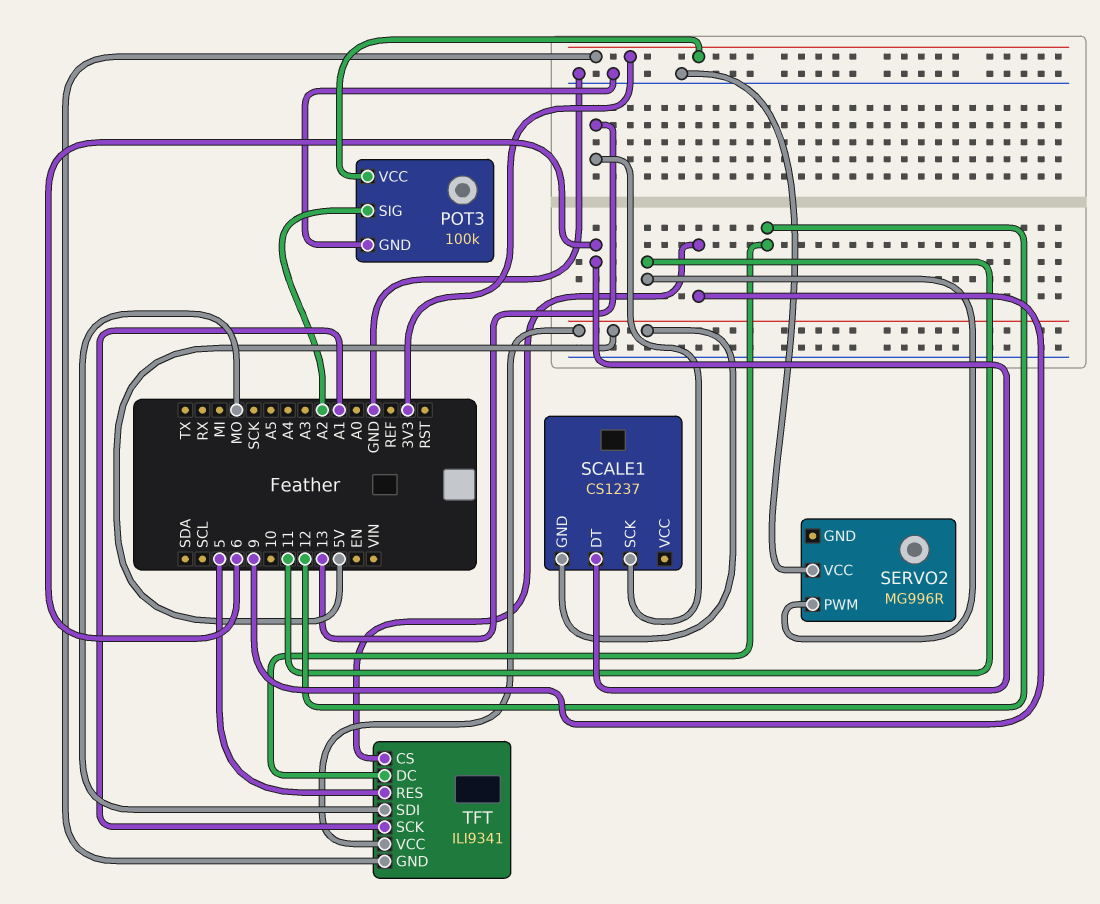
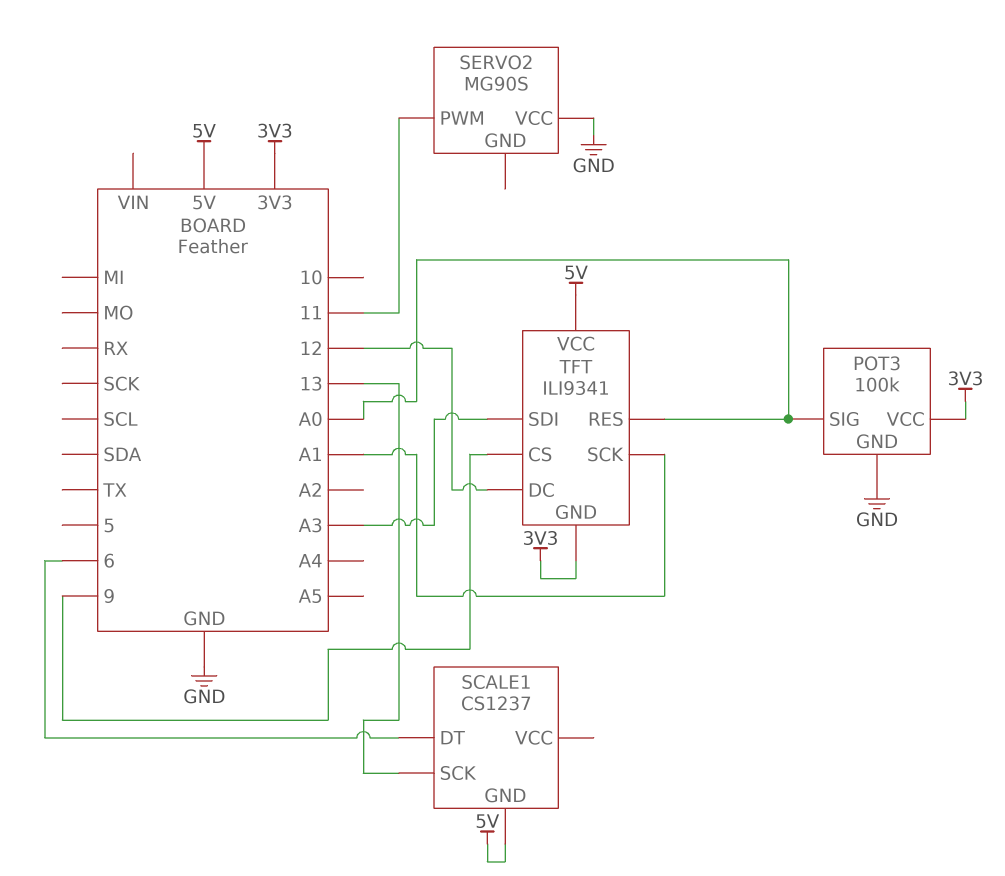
POT3 pin SIG: A2 -> A0
SERVO2: MG996R -> MG90S
TFT pin RES: 5 -> A0
TFT pin SDI: MO -> A3

